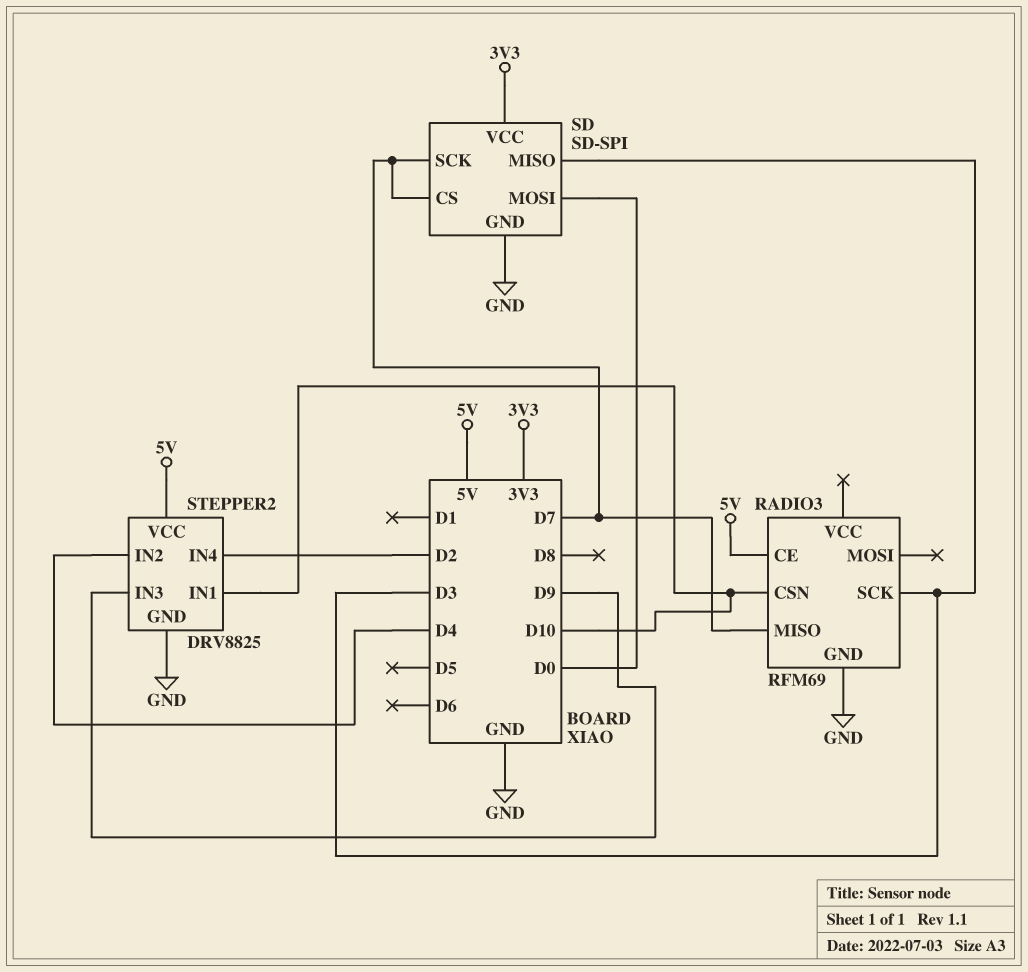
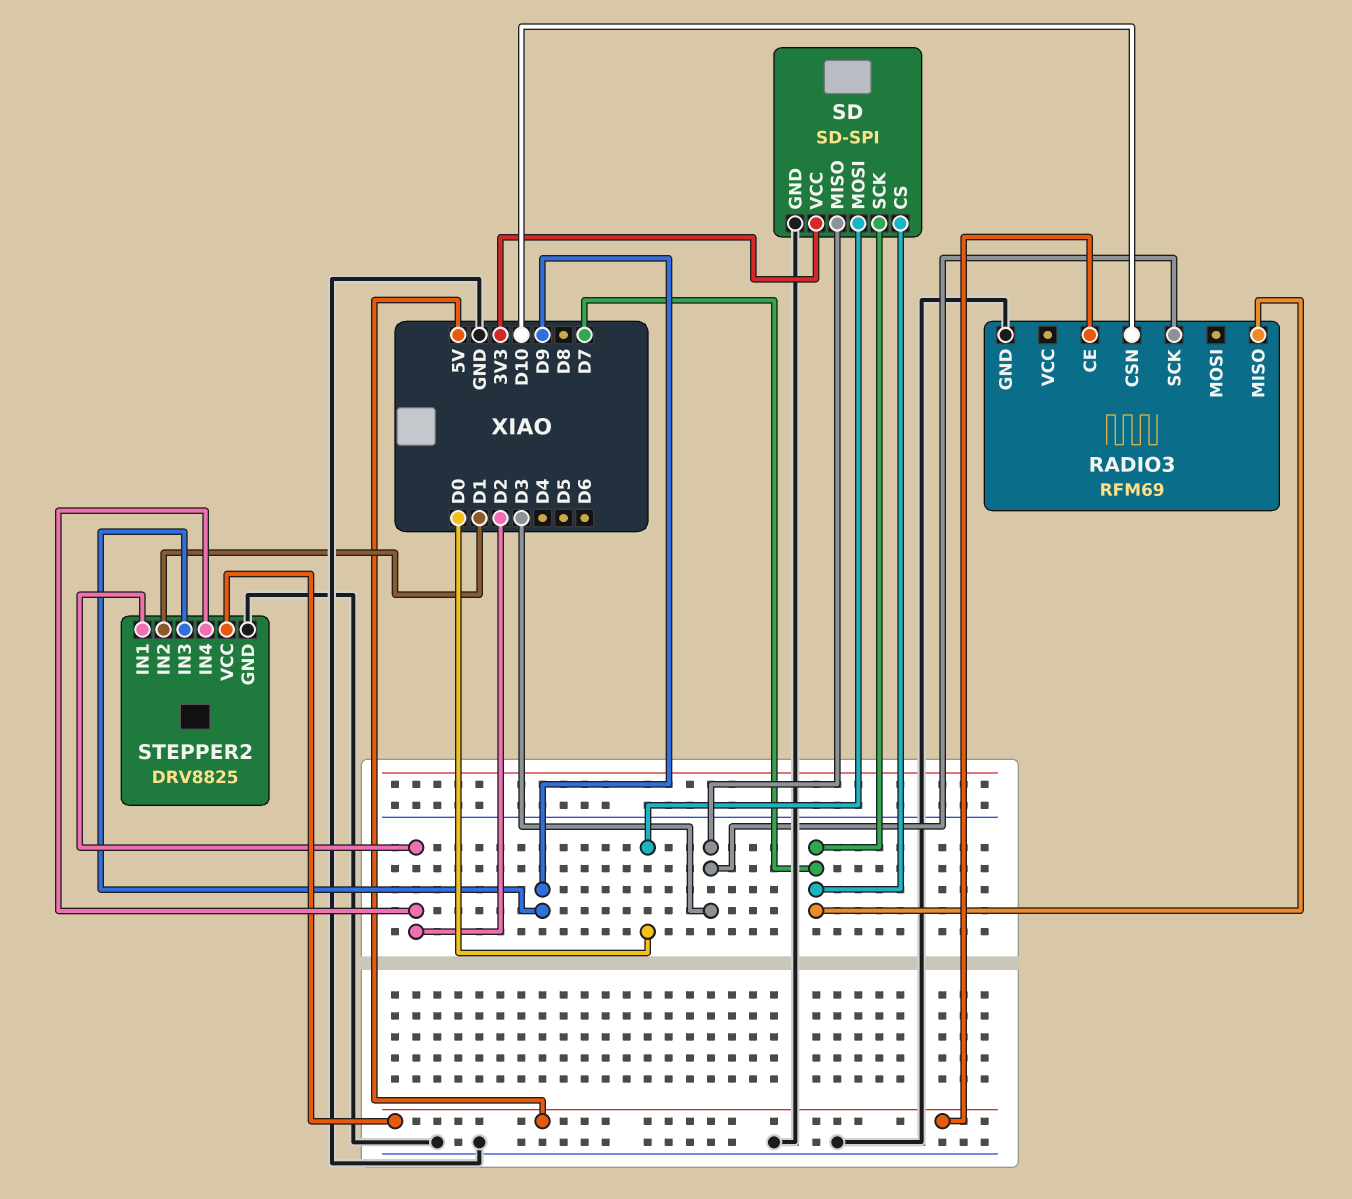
STEPPER2 pin IN1: D10 -> D2
STEPPER2 pin IN2: D4 -> D1

